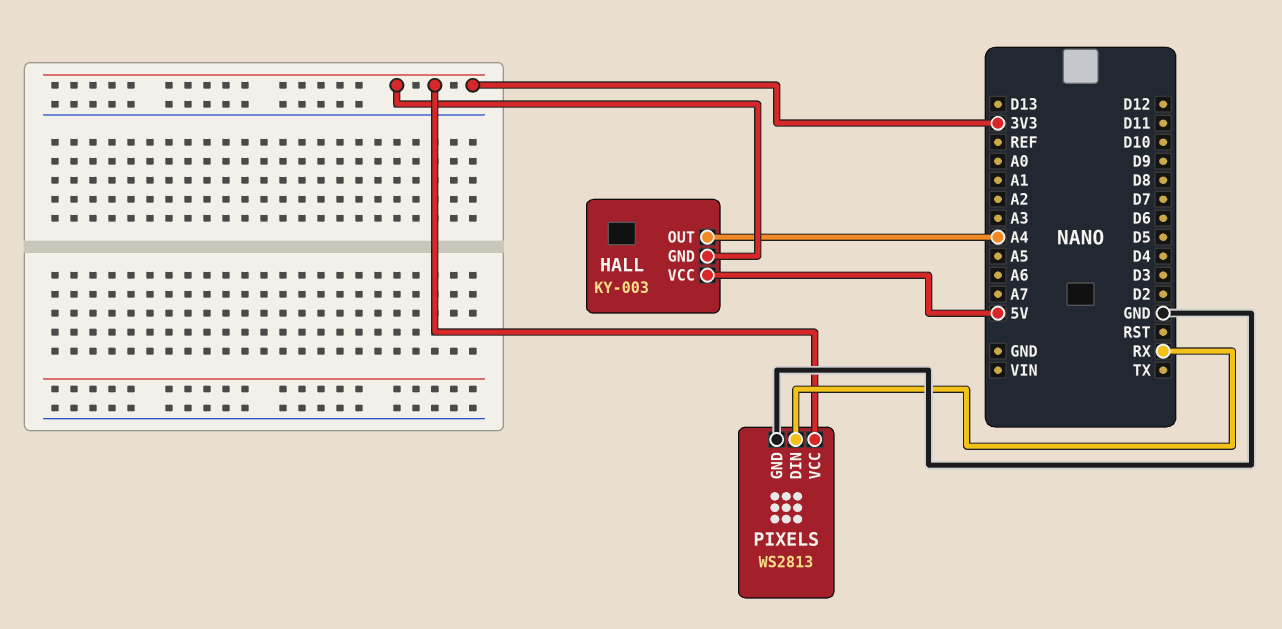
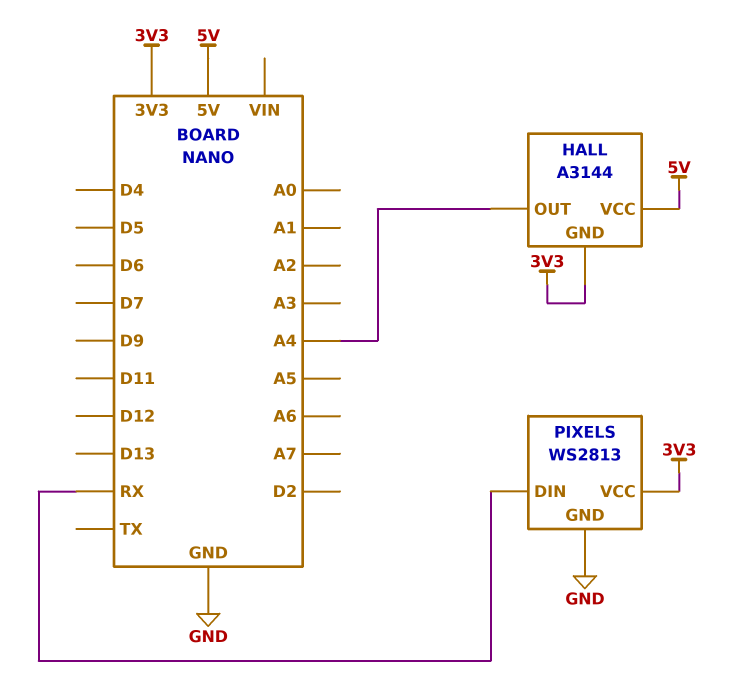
HALL: KY-003 -> A3144

